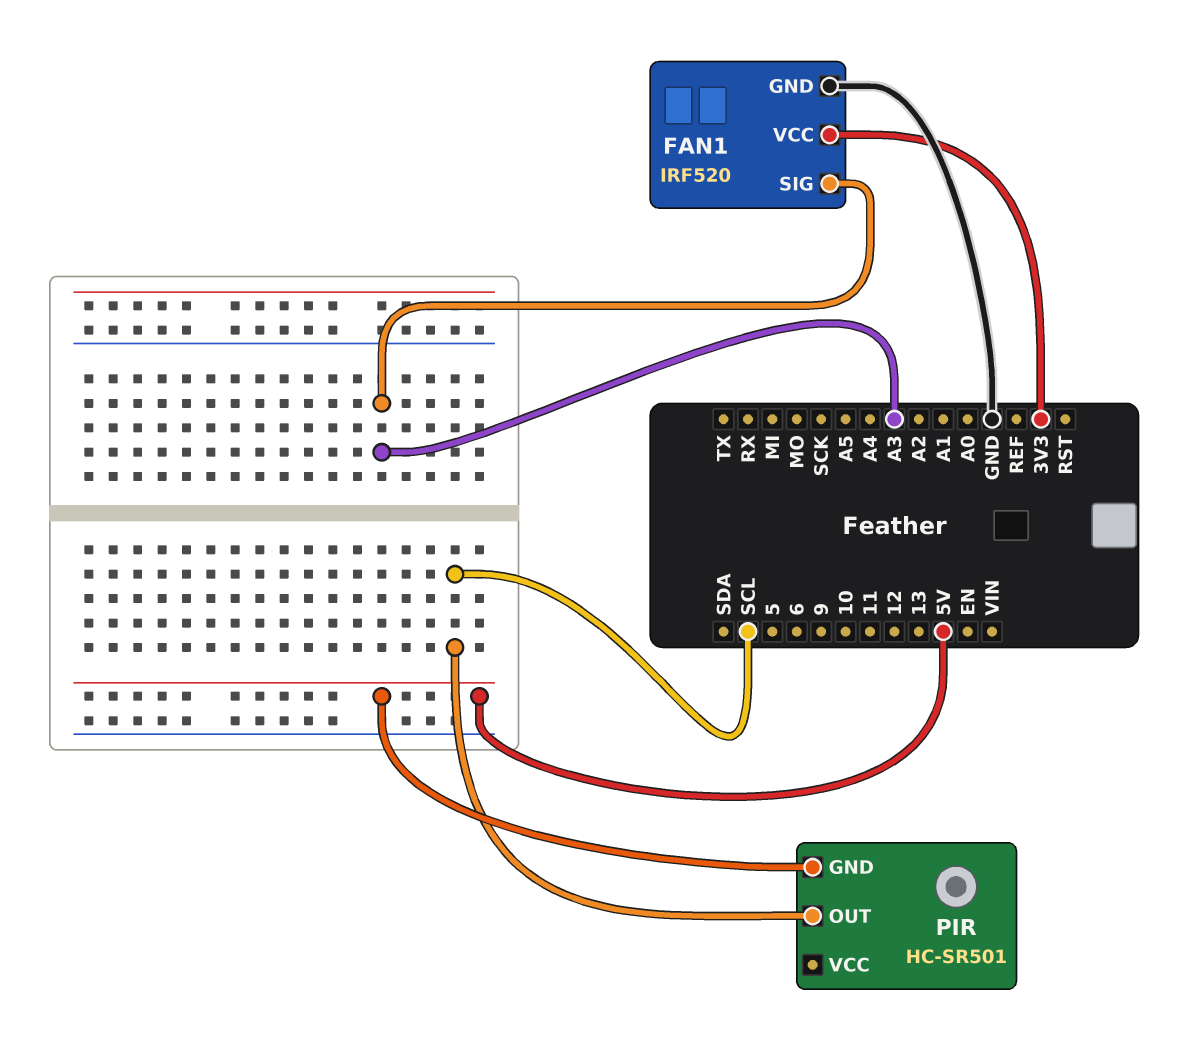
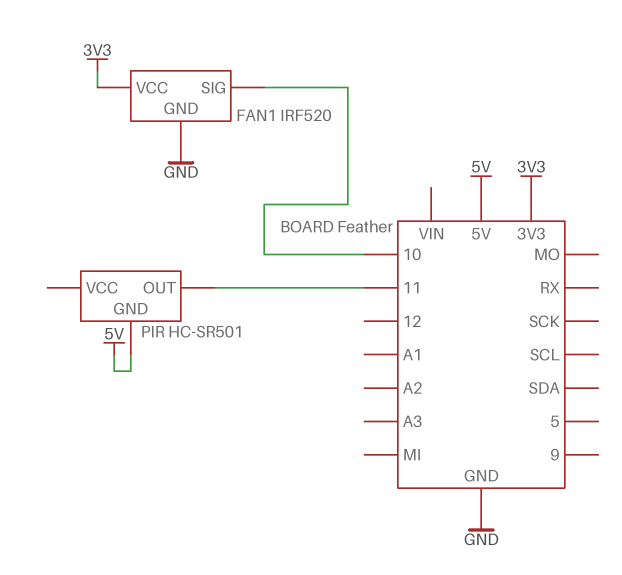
FAN1 pin SIG: A3 -> 10
PIR pin OUT: SCL -> 11

